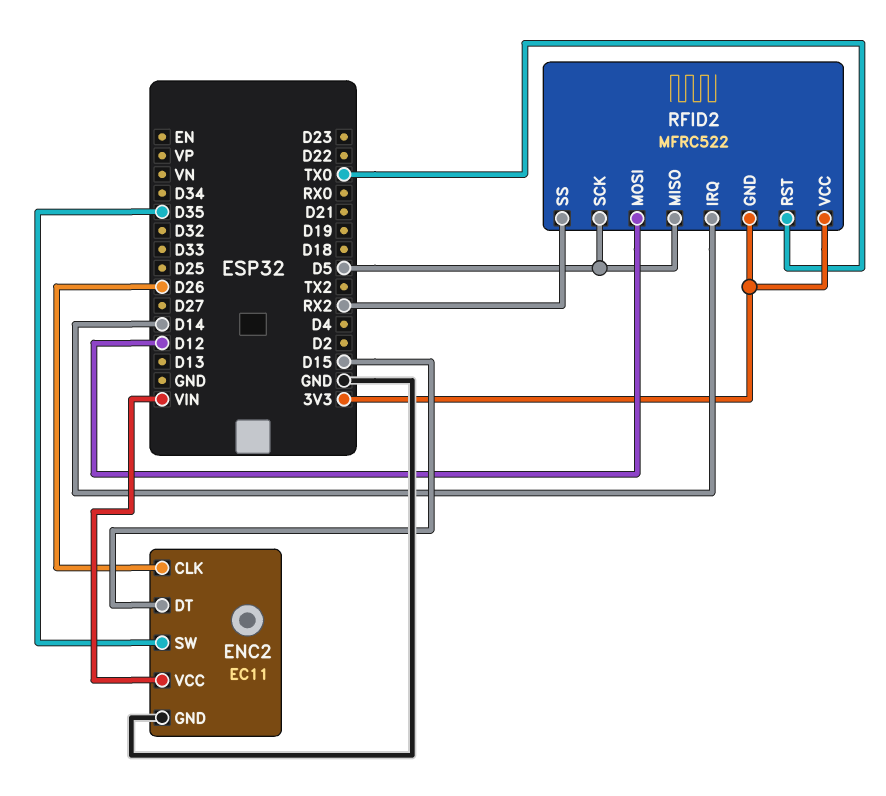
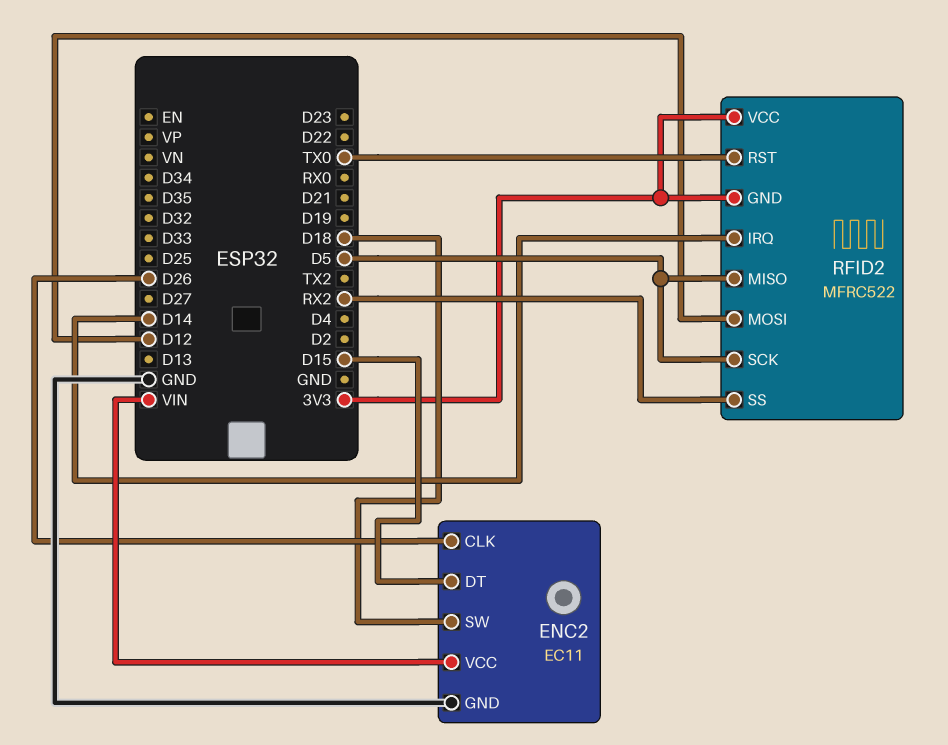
ENC2 pin SW: D35 -> D18

